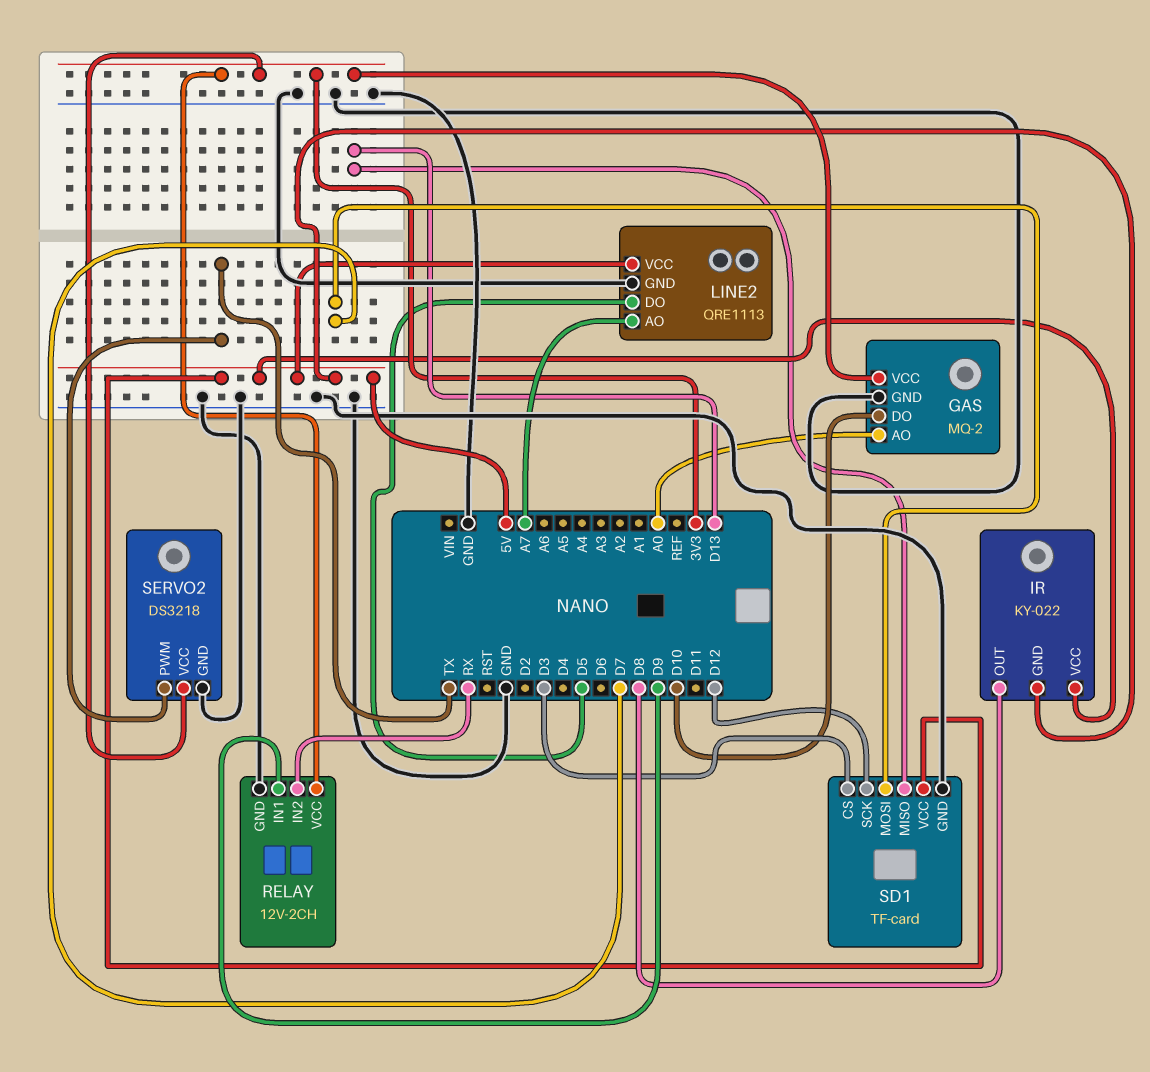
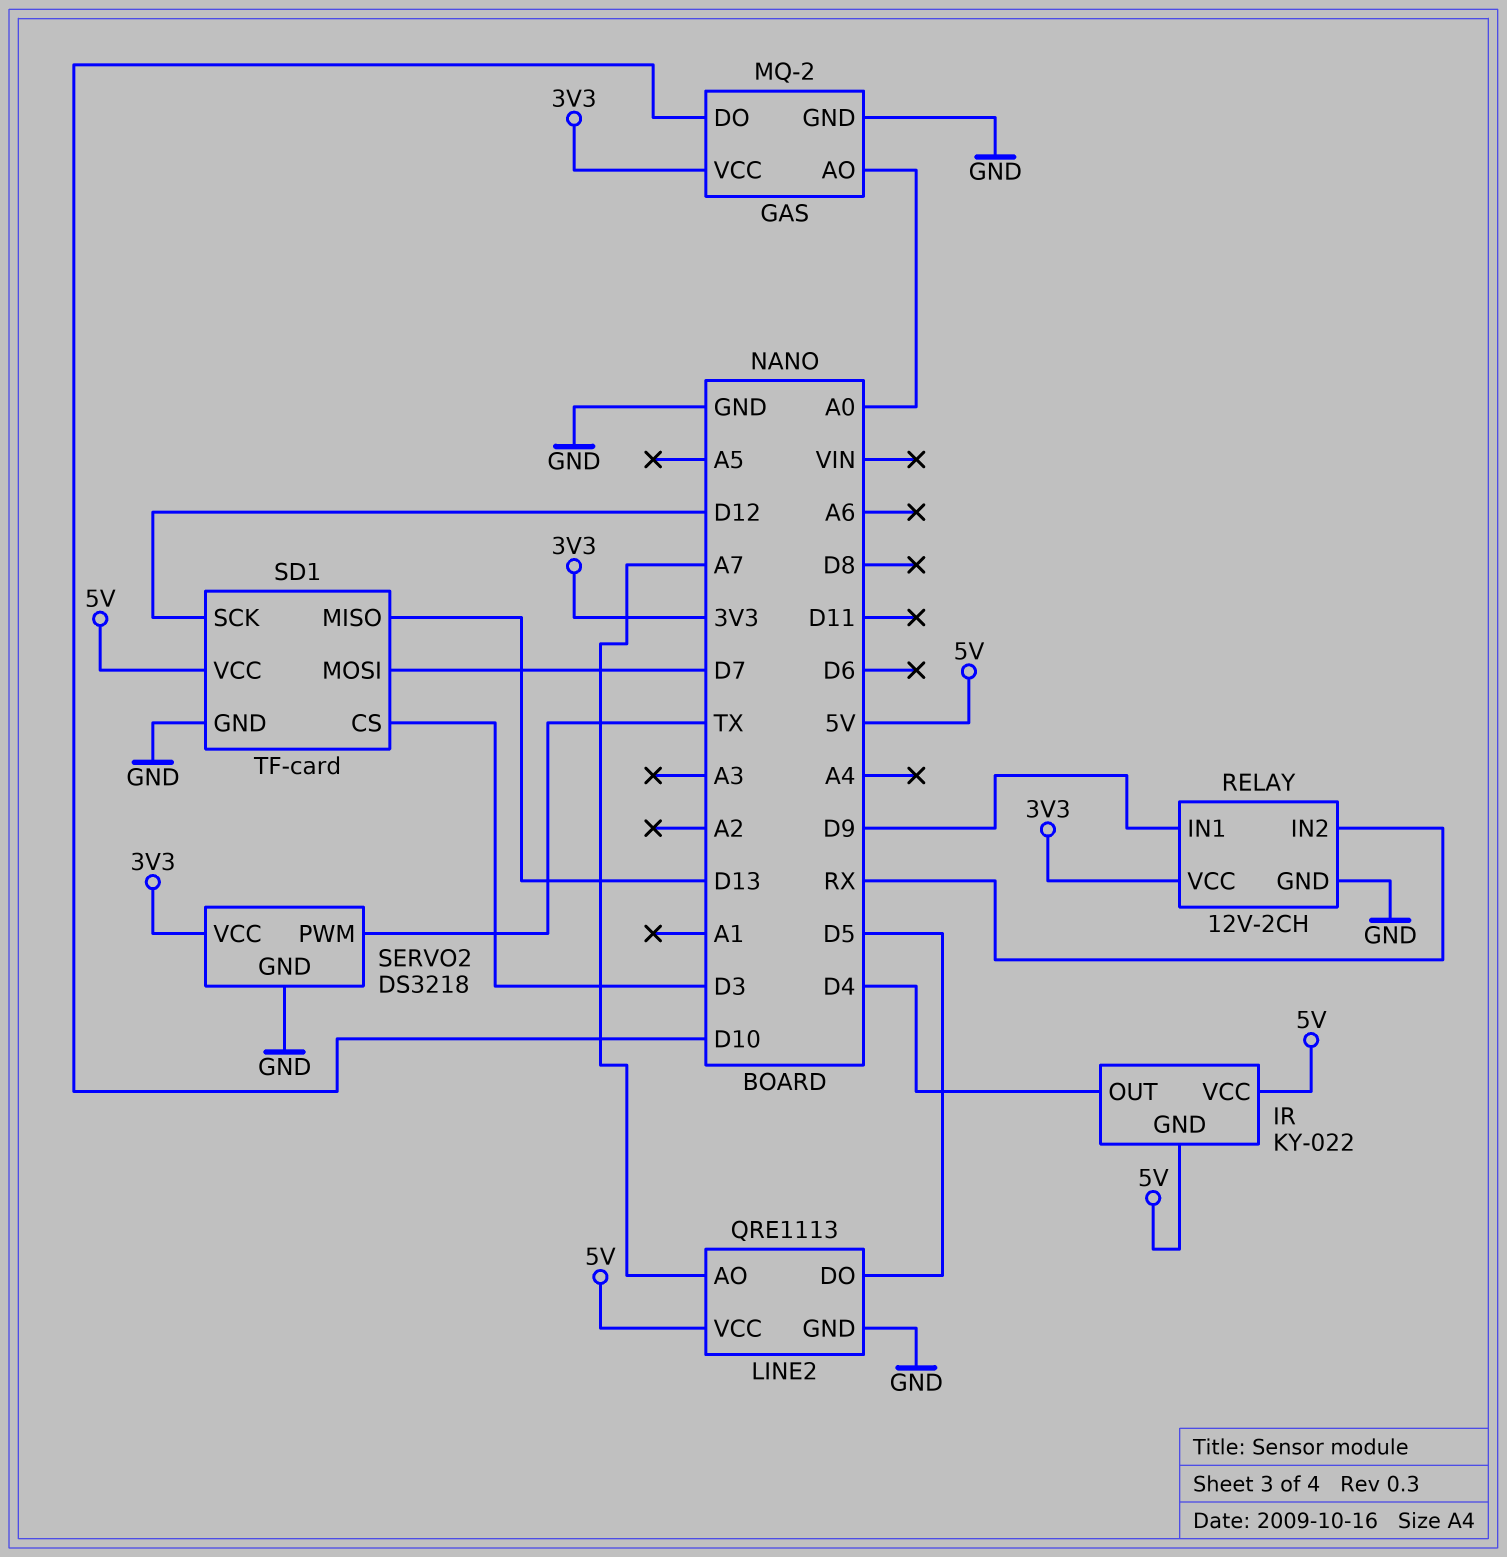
IR pin OUT: D8 -> D4

